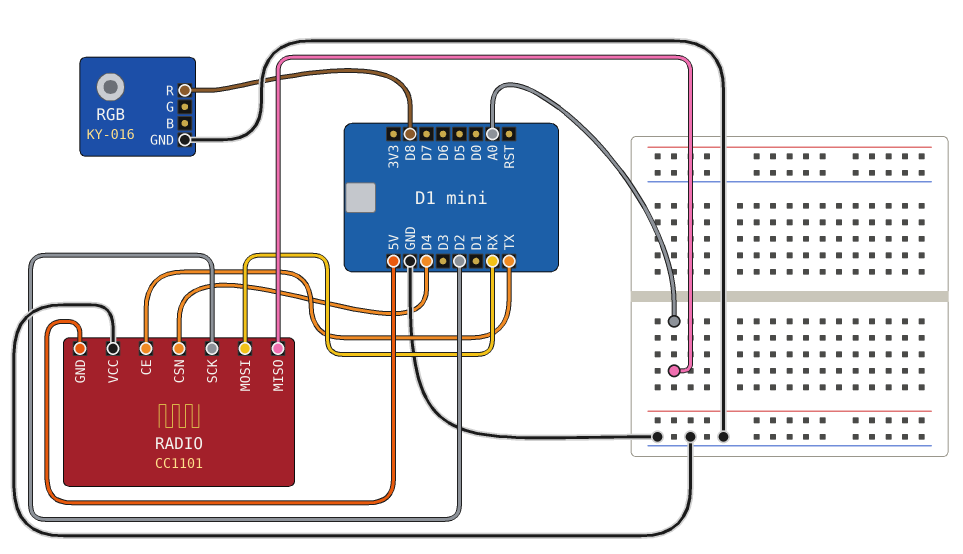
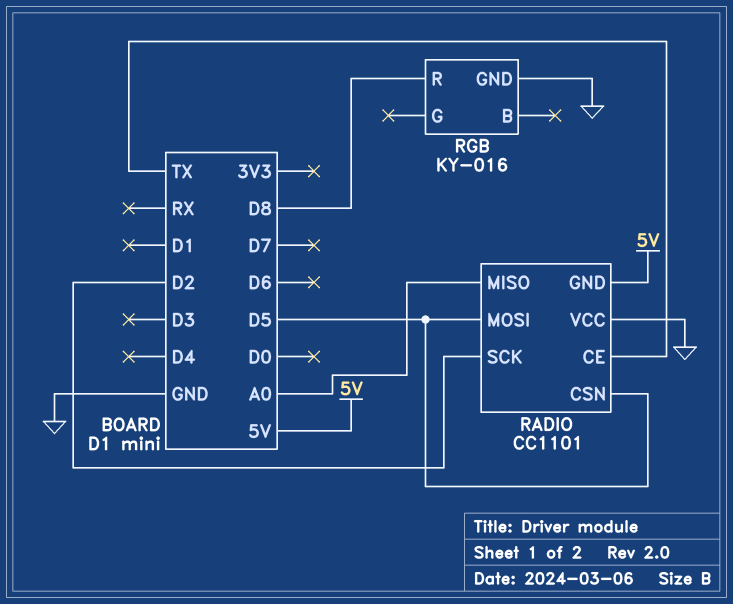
RADIO pin CSN: D4 -> D5
RADIO pin MOSI: RX -> D5

